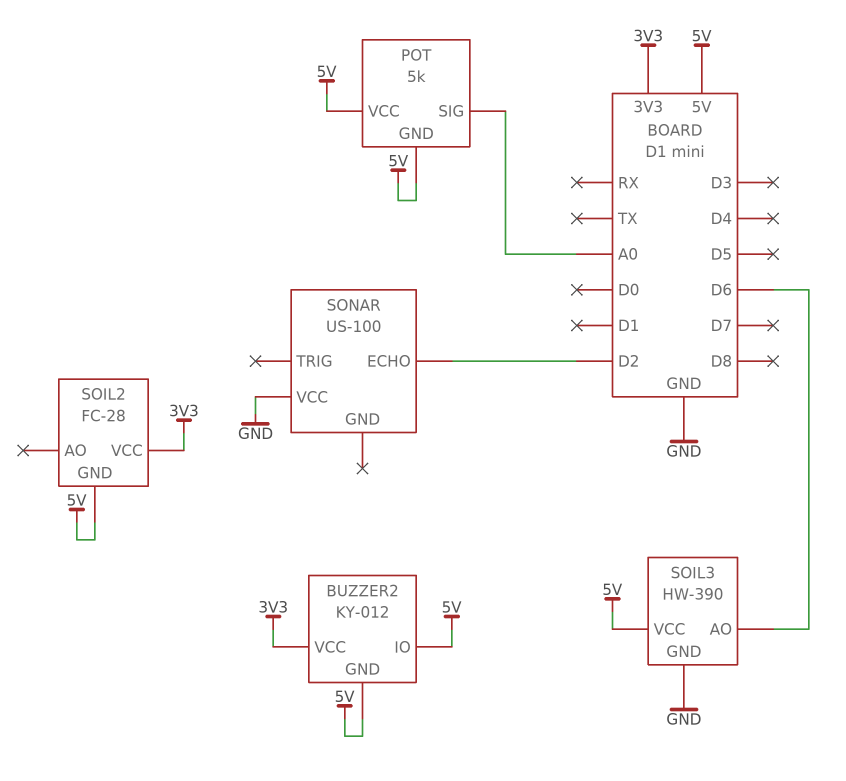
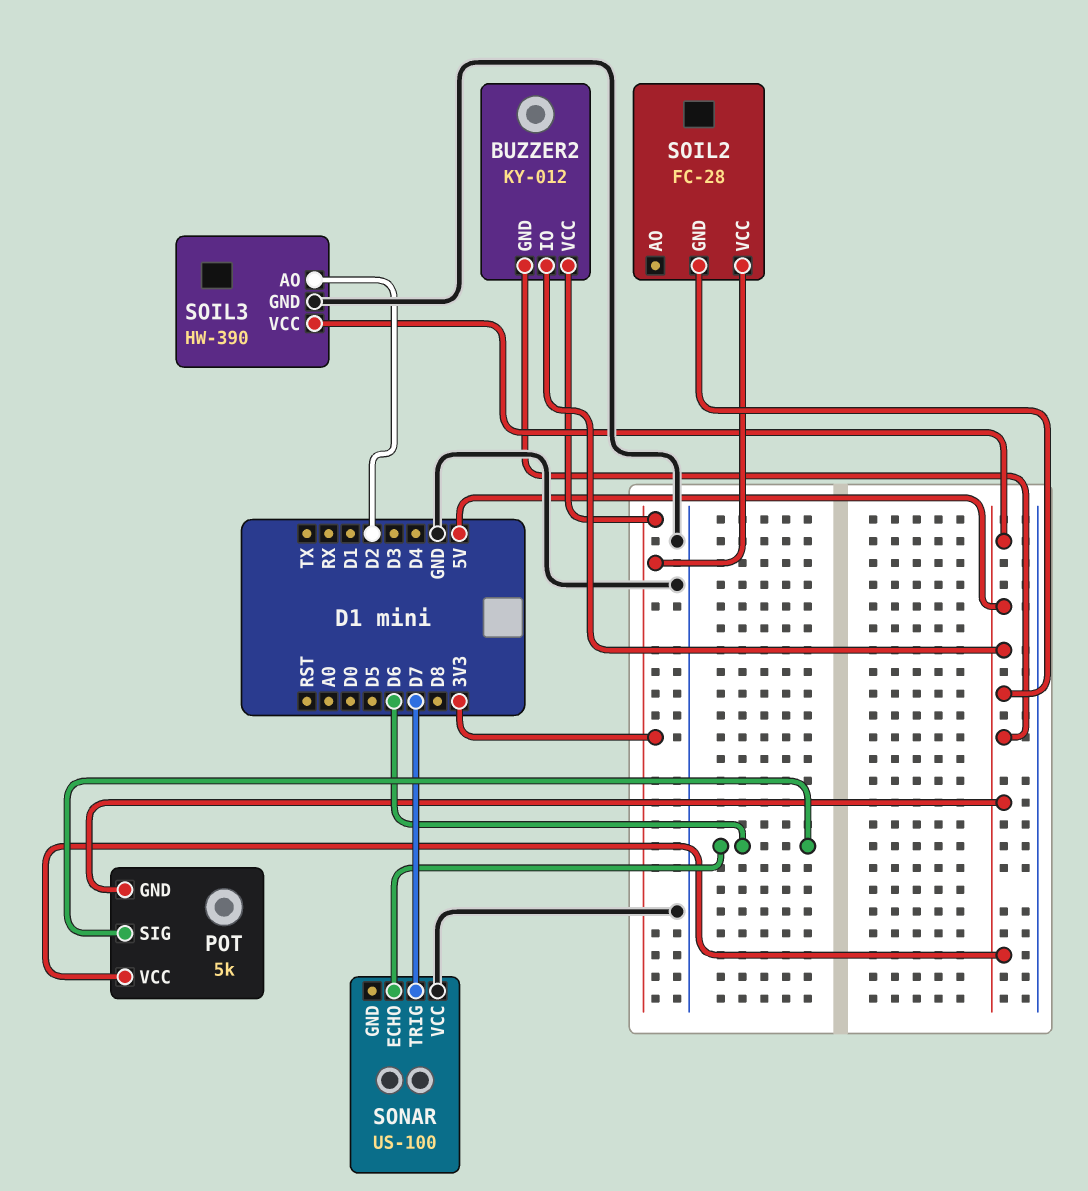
POT pin SIG: A0 -> D6
SOIL3 pin AO: D6 -> D2
SONAR pin ECHO: D2 -> D6
SONAR pin TRIG: none -> D7

